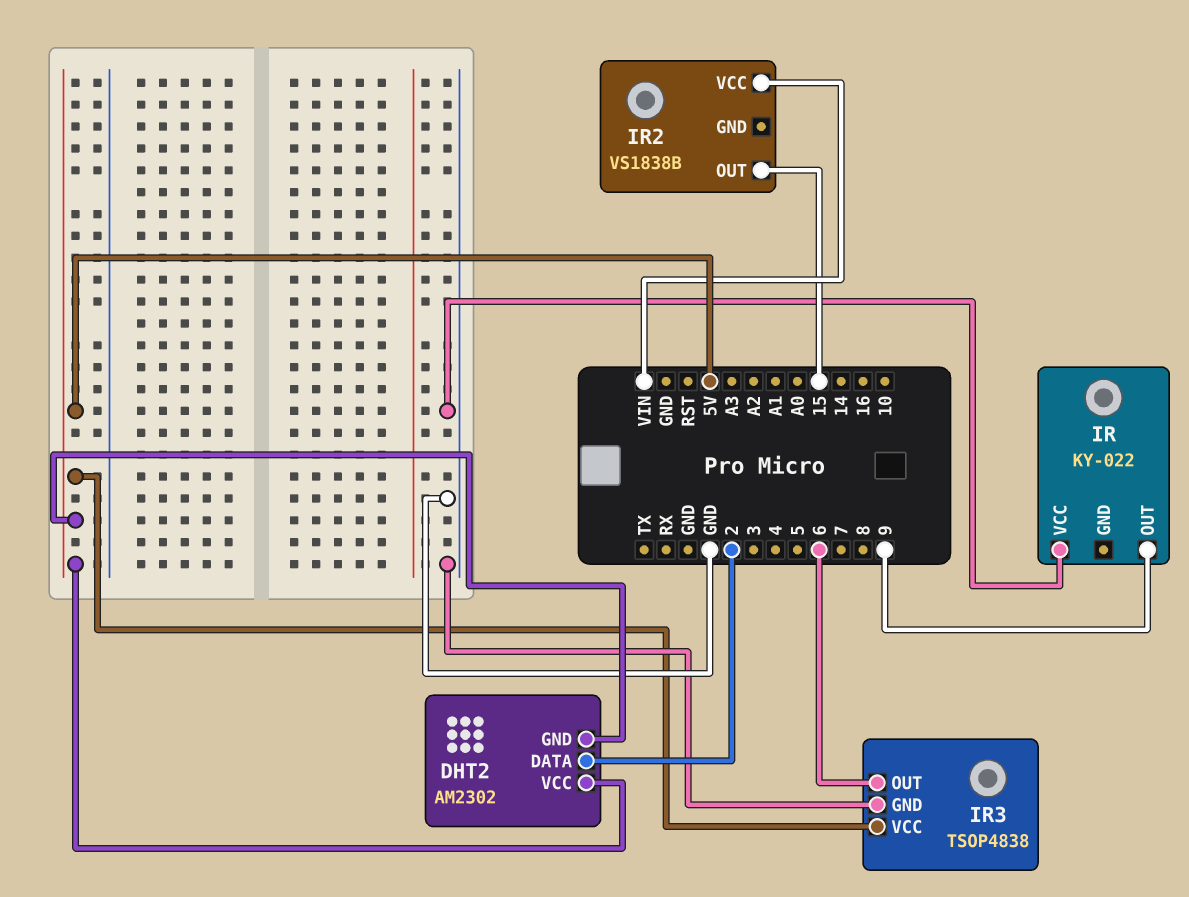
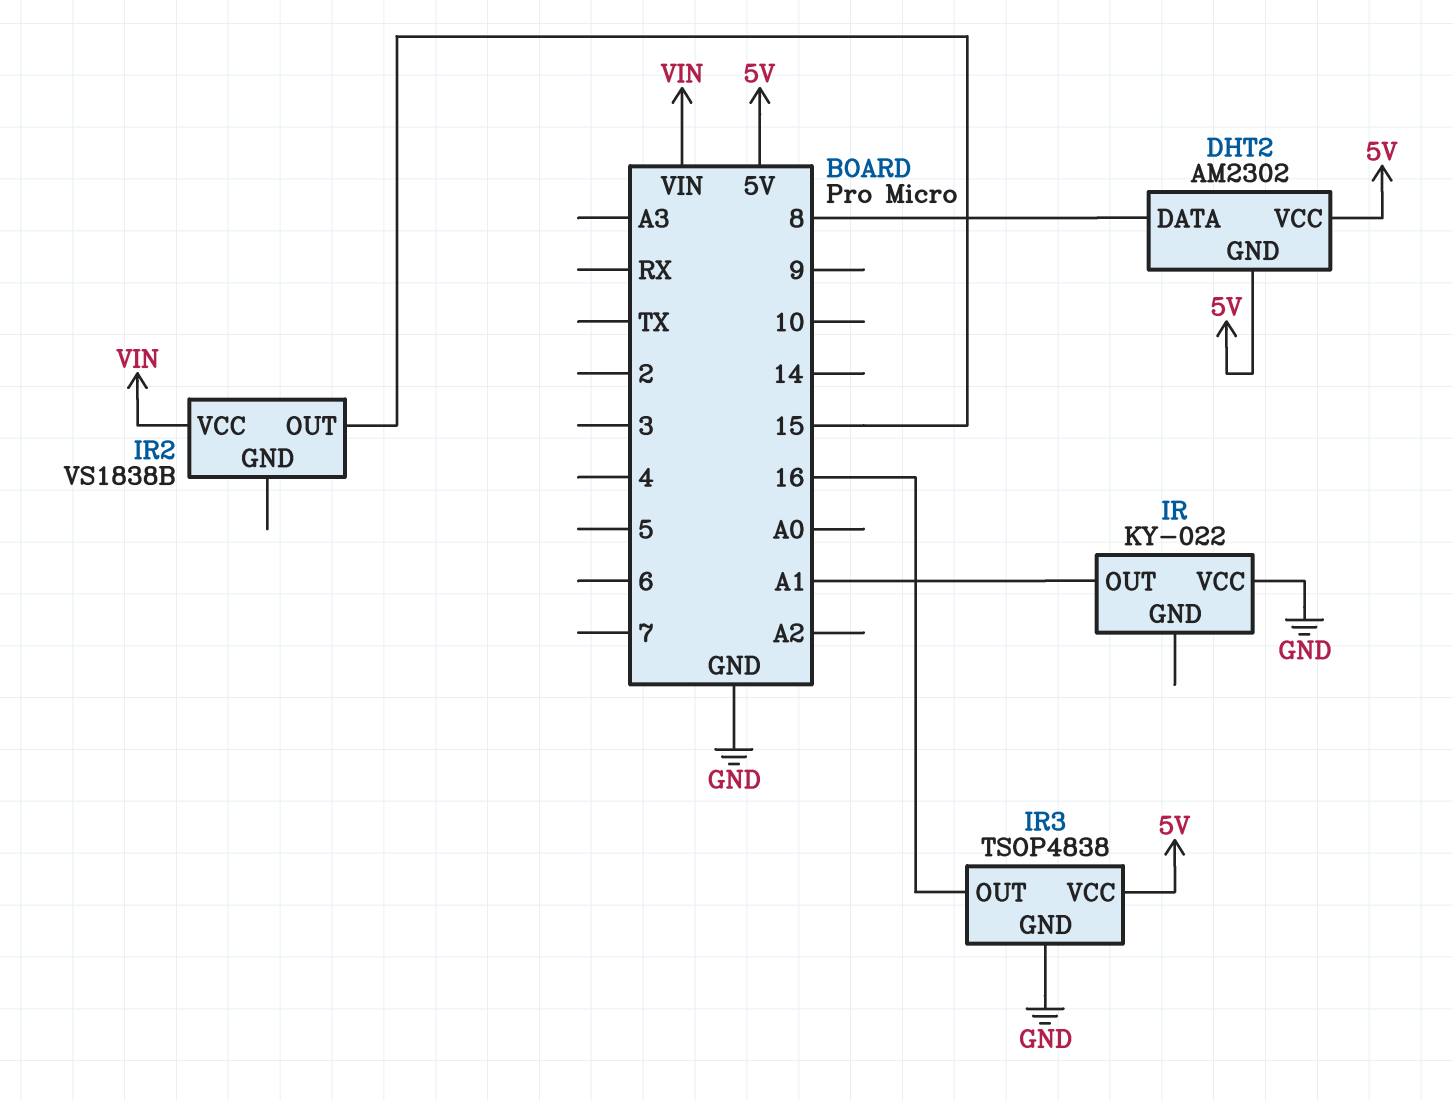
DHT2 pin DATA: 2 -> 8
IR pin OUT: 9 -> A1
IR3 pin OUT: 6 -> 16

